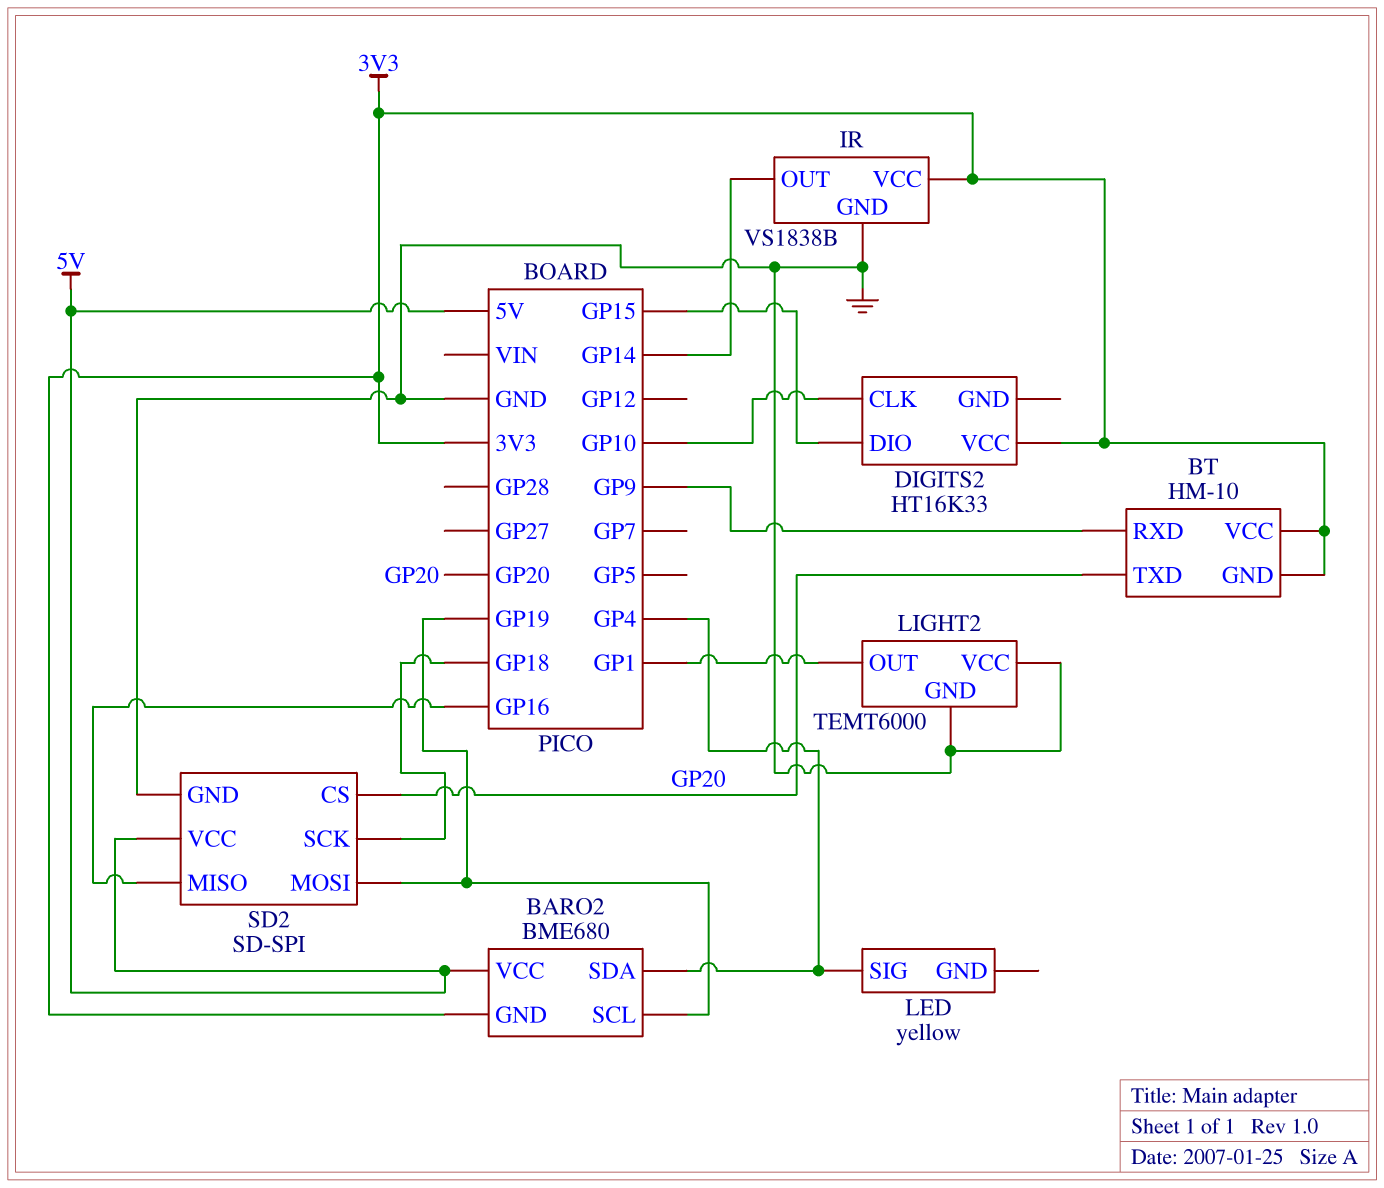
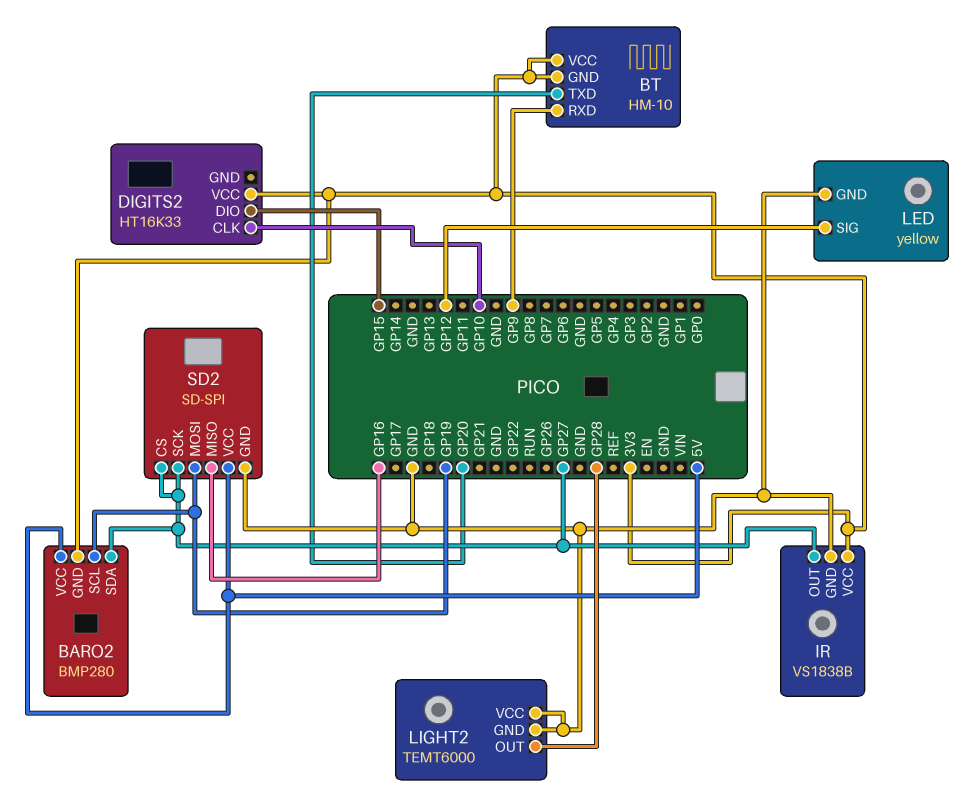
BARO2: BME680 -> BMP280
BARO2 pin SDA: GP4 -> GP27
IR pin OUT: GP14 -> GP27
LED pin GND: none -> GND
LED pin SIG: GP4 -> GP12
LIGHT2 pin OUT: GP1 -> GP28
SD2 pin CS: GP20 -> GP27
SD2 pin SCK: GP18 -> GP27

